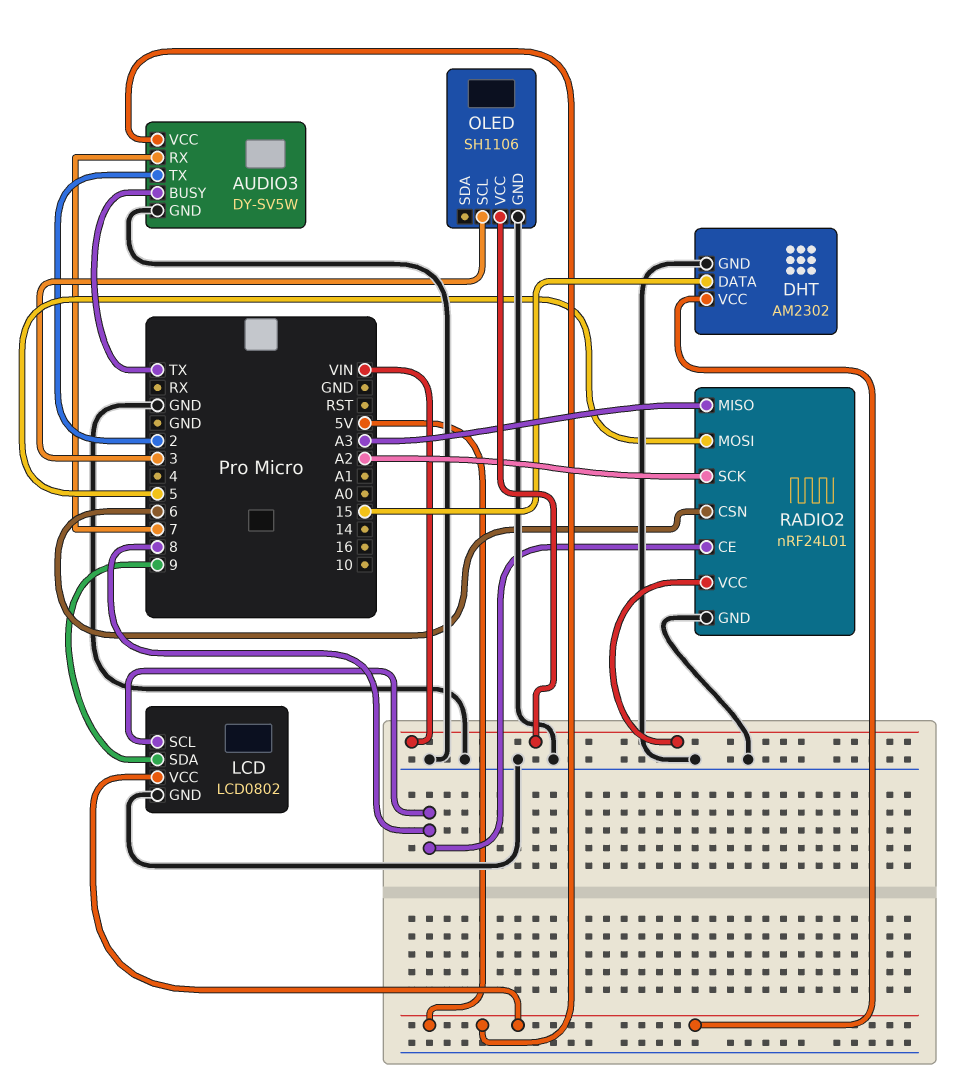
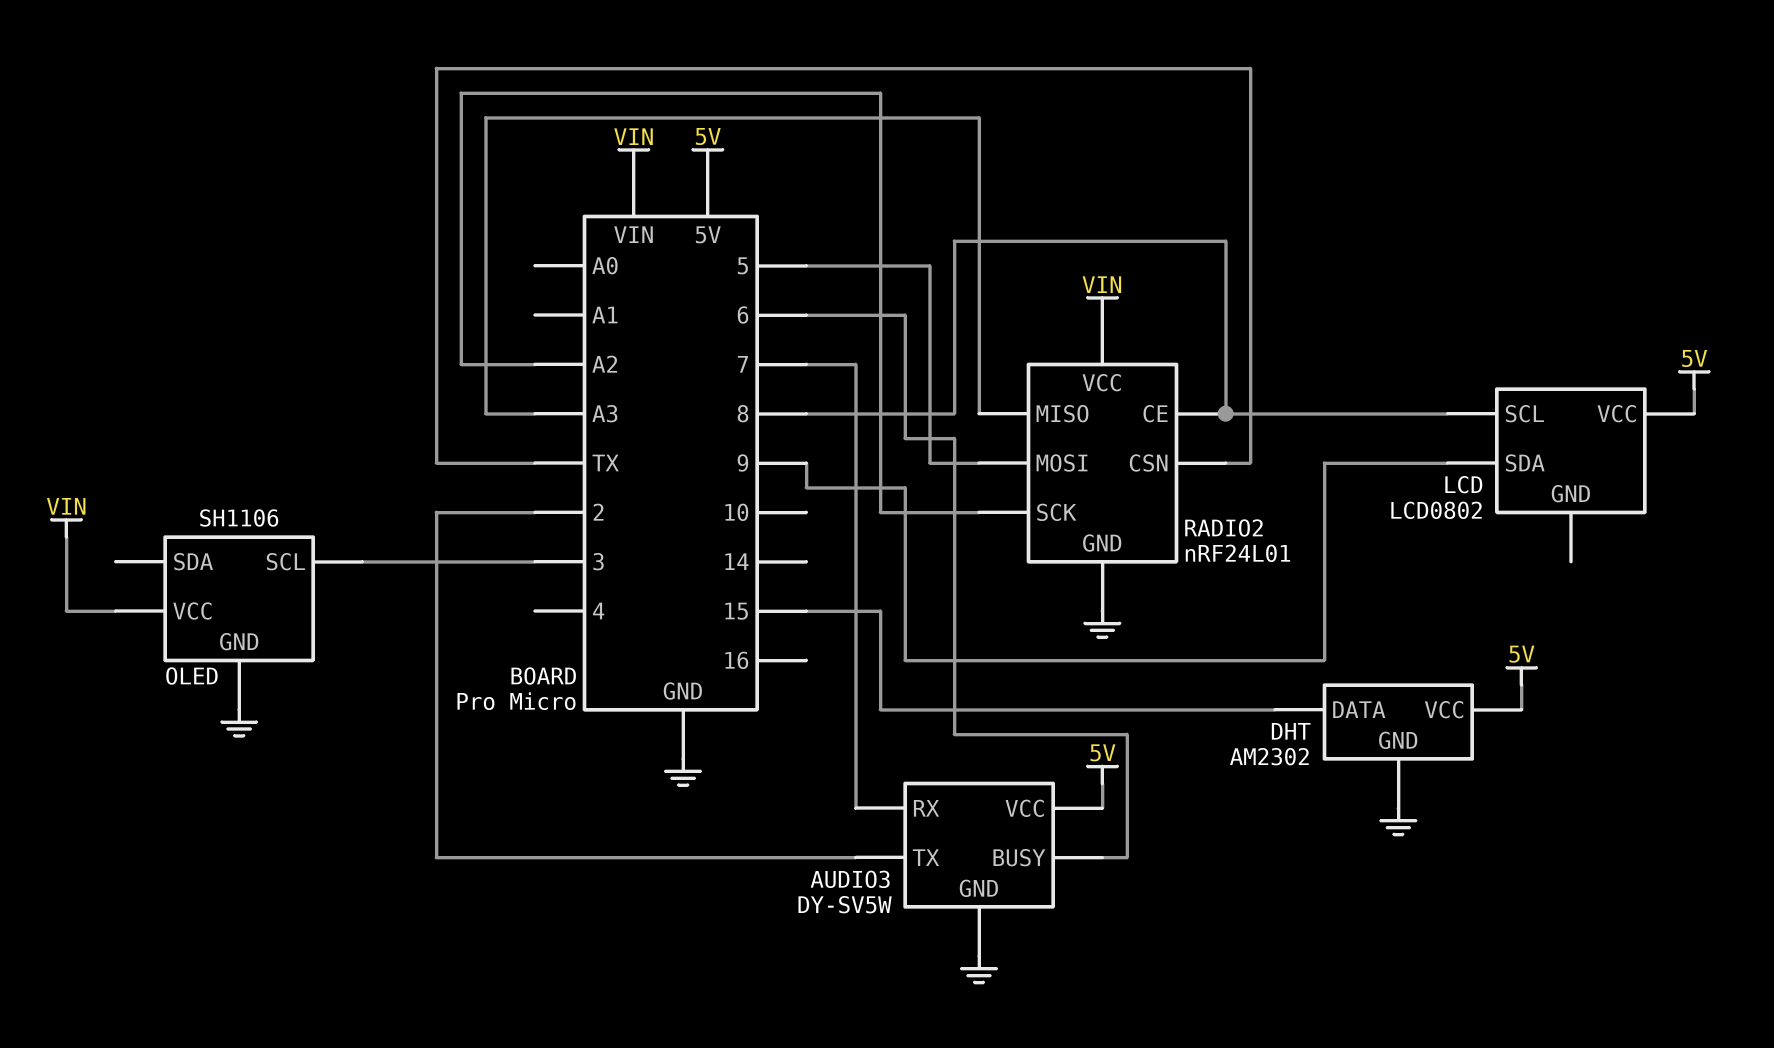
AUDIO3 pin BUSY: TX -> 6
LCD pin GND: GND -> none
RADIO2 pin CSN: 6 -> TX

